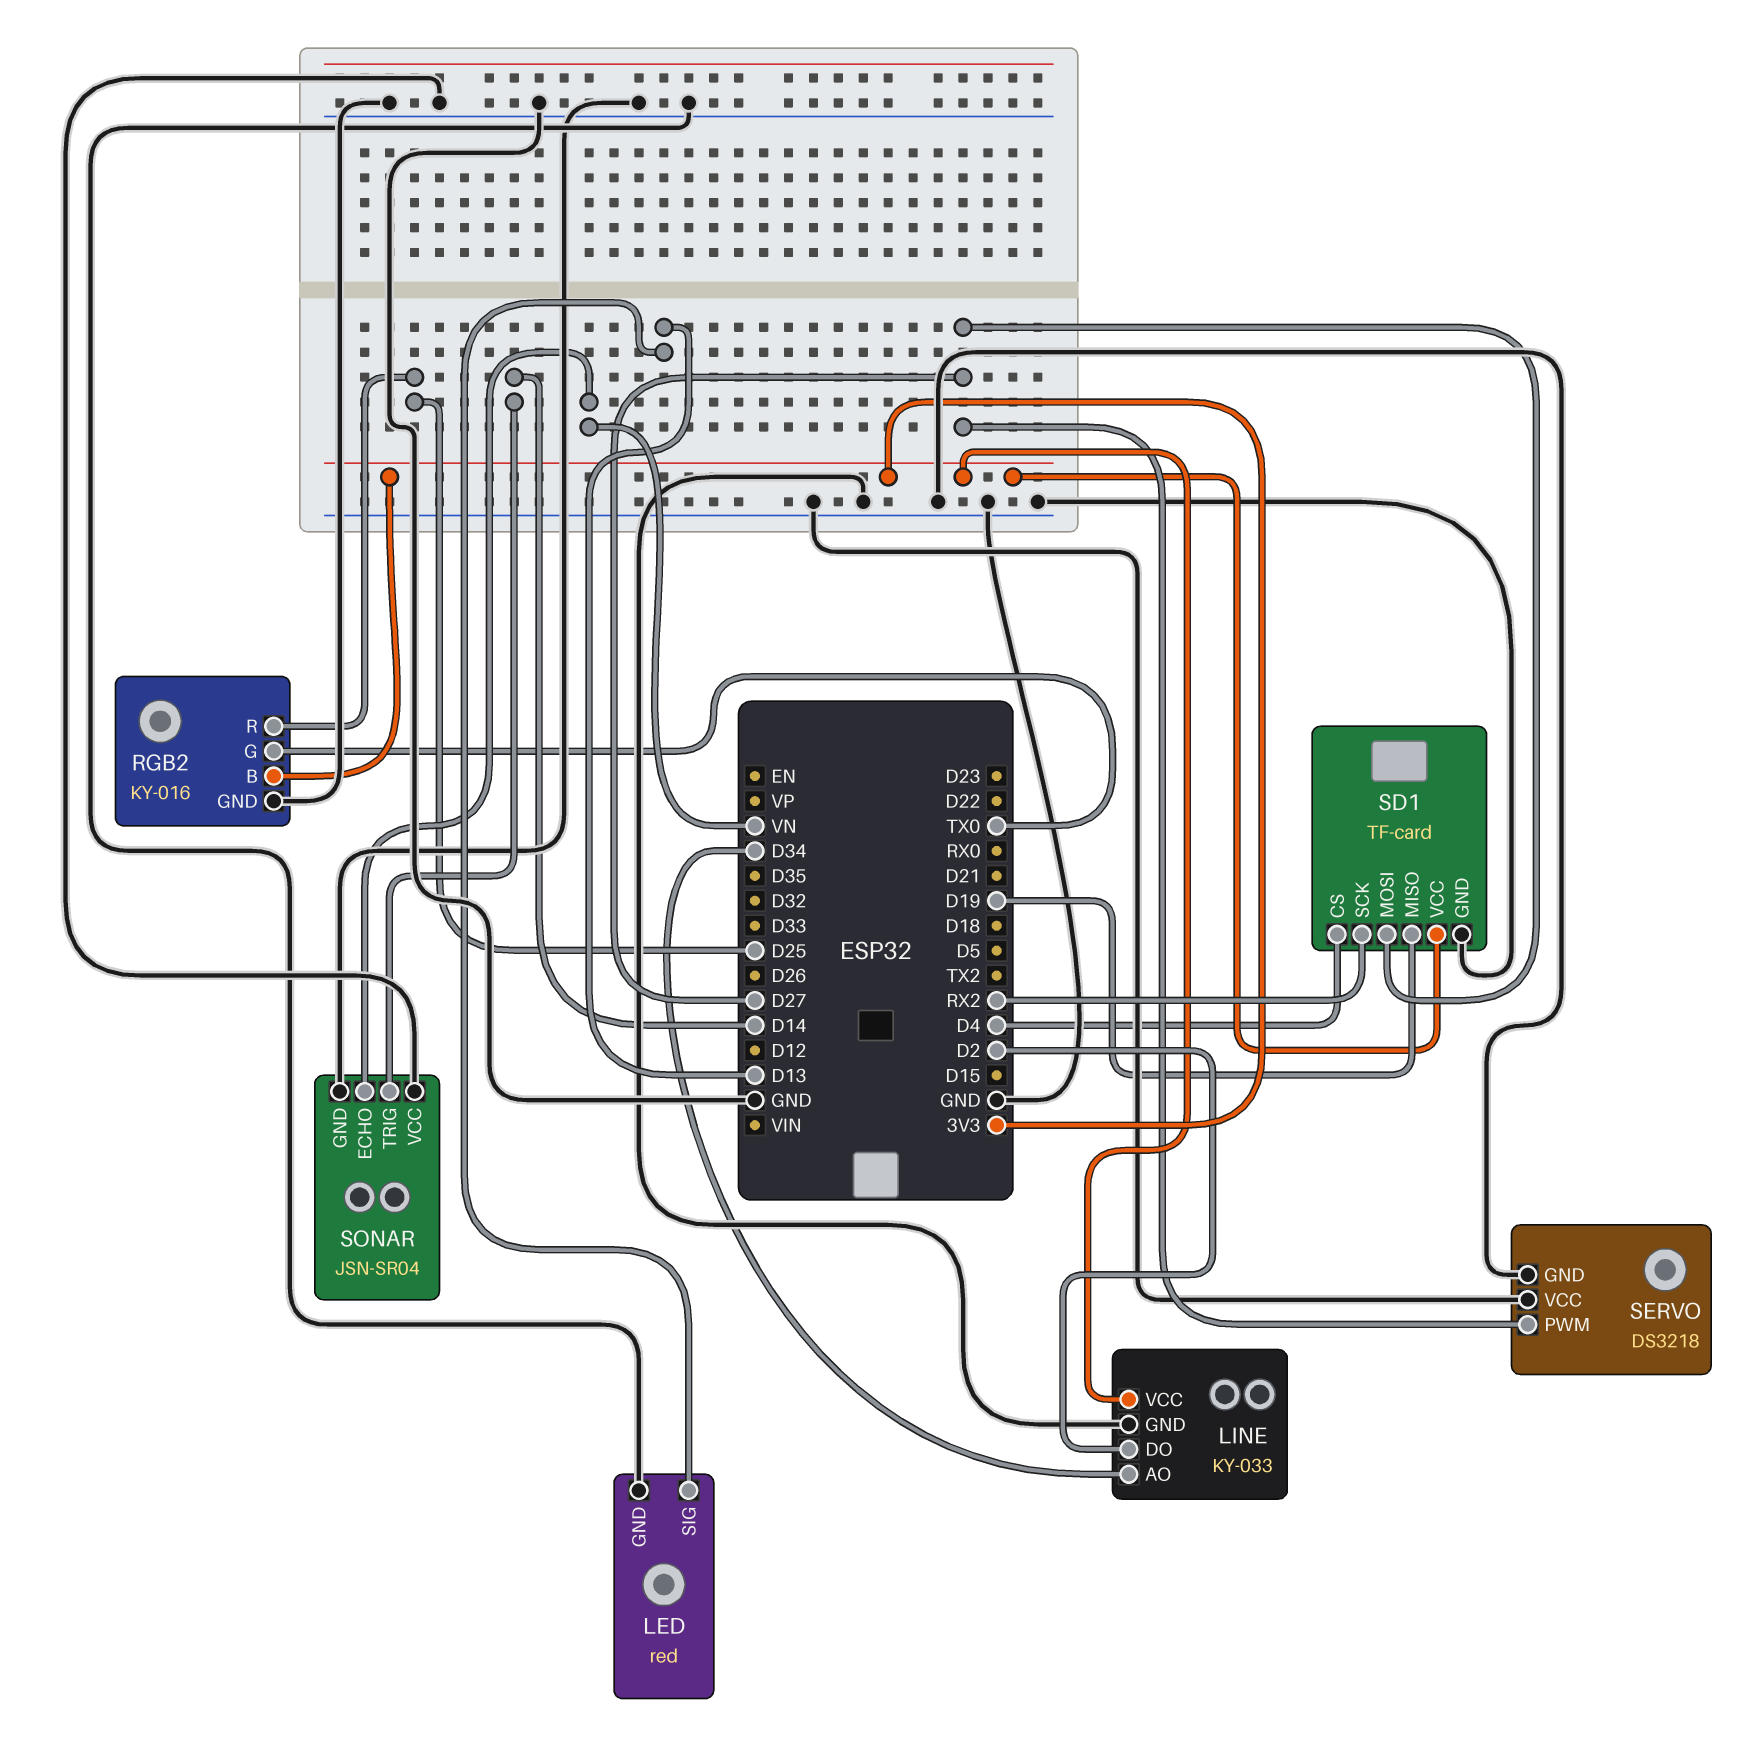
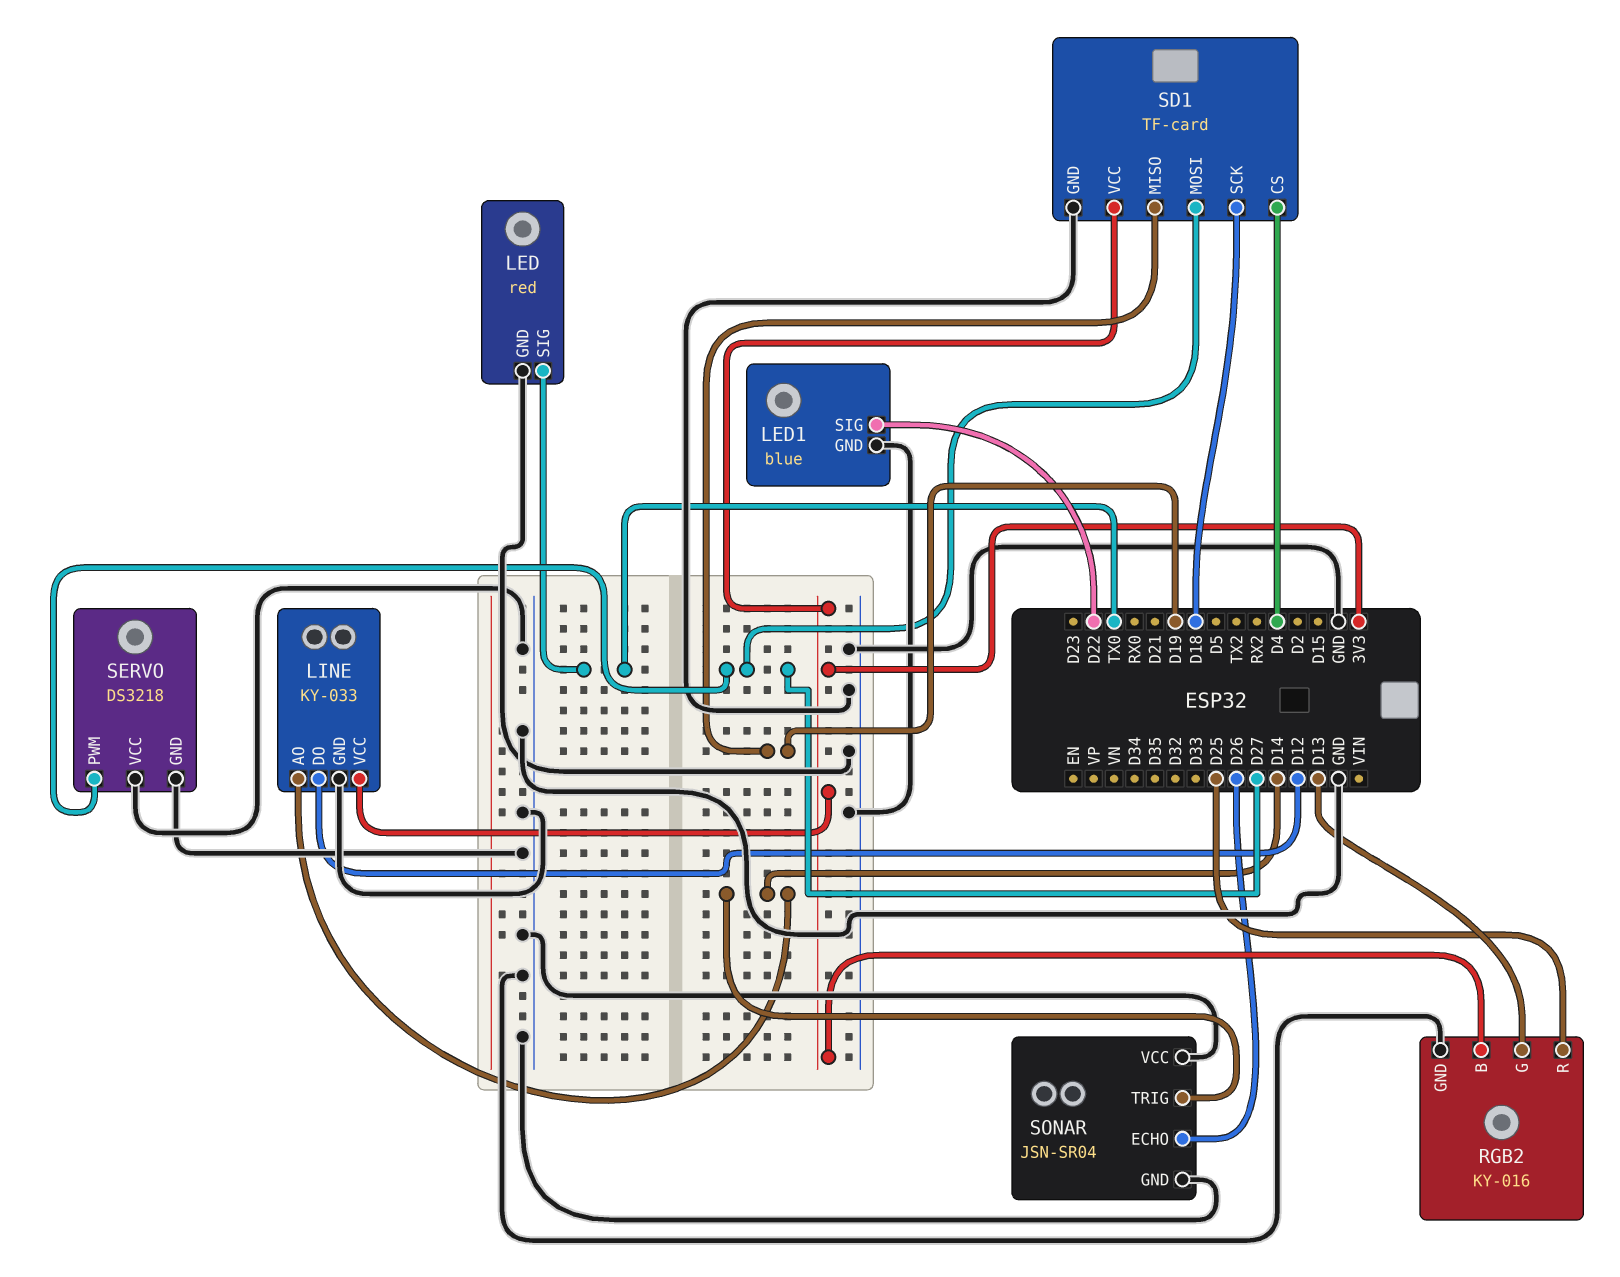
LED pin SIG: D13 -> TX0
LED1: none -> blue
LED1 pin GND: none -> GND
LED1 pin SIG: none -> D22
LINE pin AO: D34 -> D14
LINE pin DO: D2 -> D12
RGB2 pin G: TX0 -> D13
SD1 pin SCK: RX2 -> D18
SONAR pin ECHO: VN -> D26

